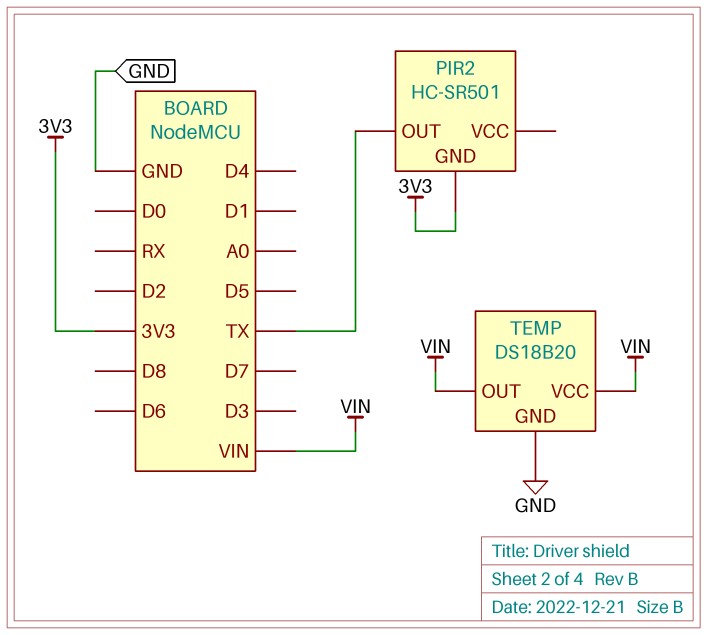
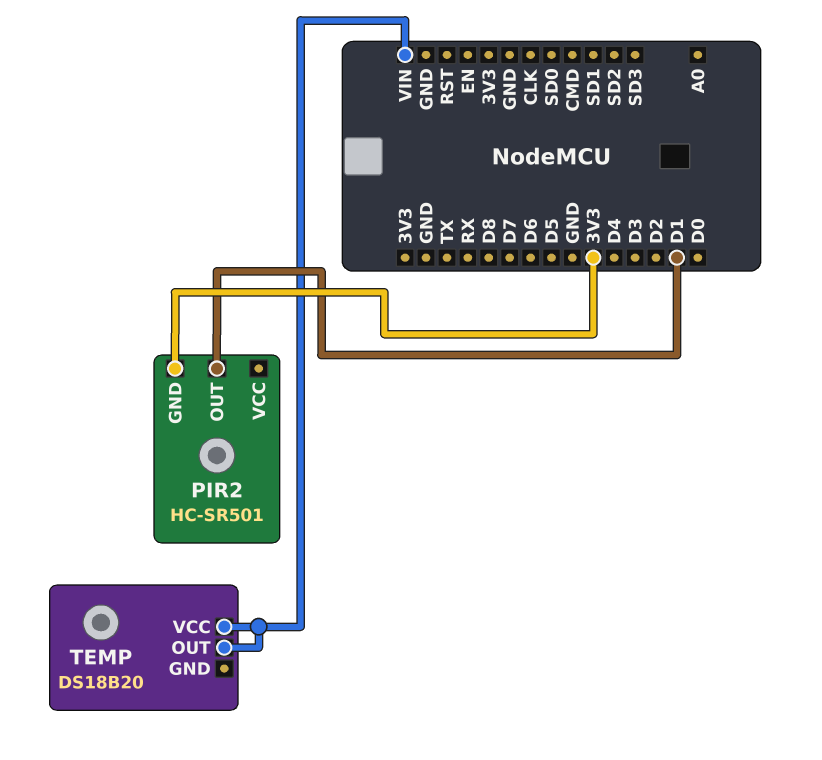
PIR2 pin OUT: TX -> D1
TEMP pin GND: GND -> none

